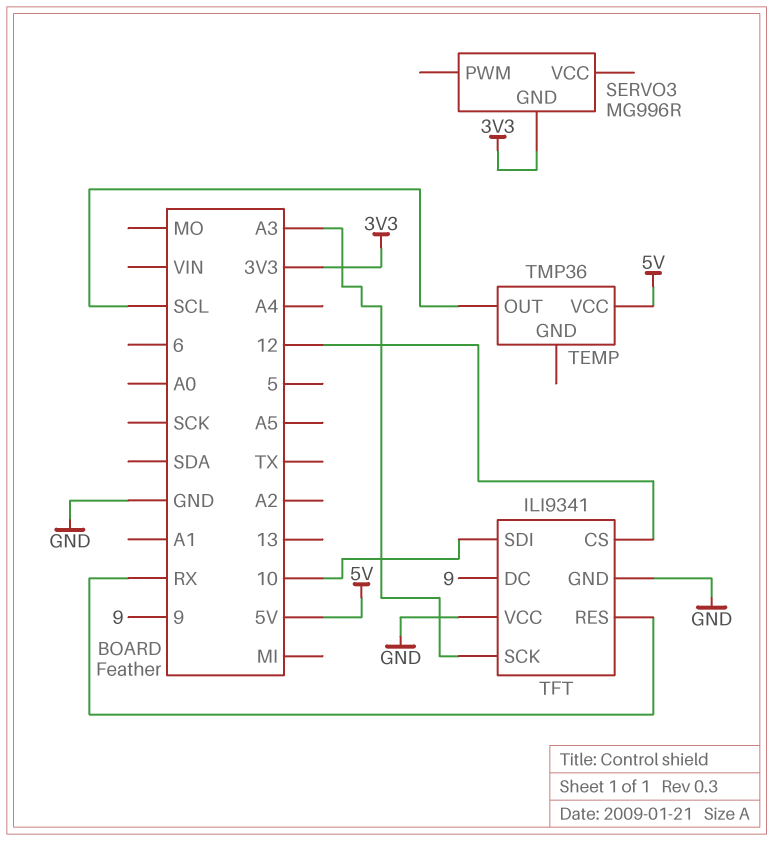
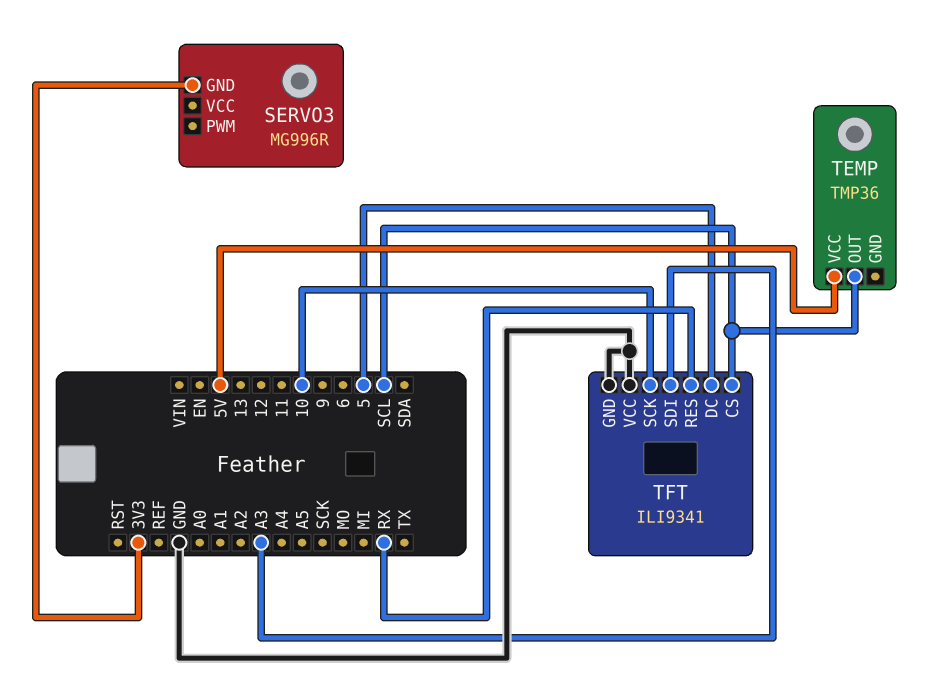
TFT pin CS: 12 -> SCL
TFT pin DC: 9 -> 5
TFT pin SCK: A3 -> 10
TFT pin SDI: 10 -> A3

